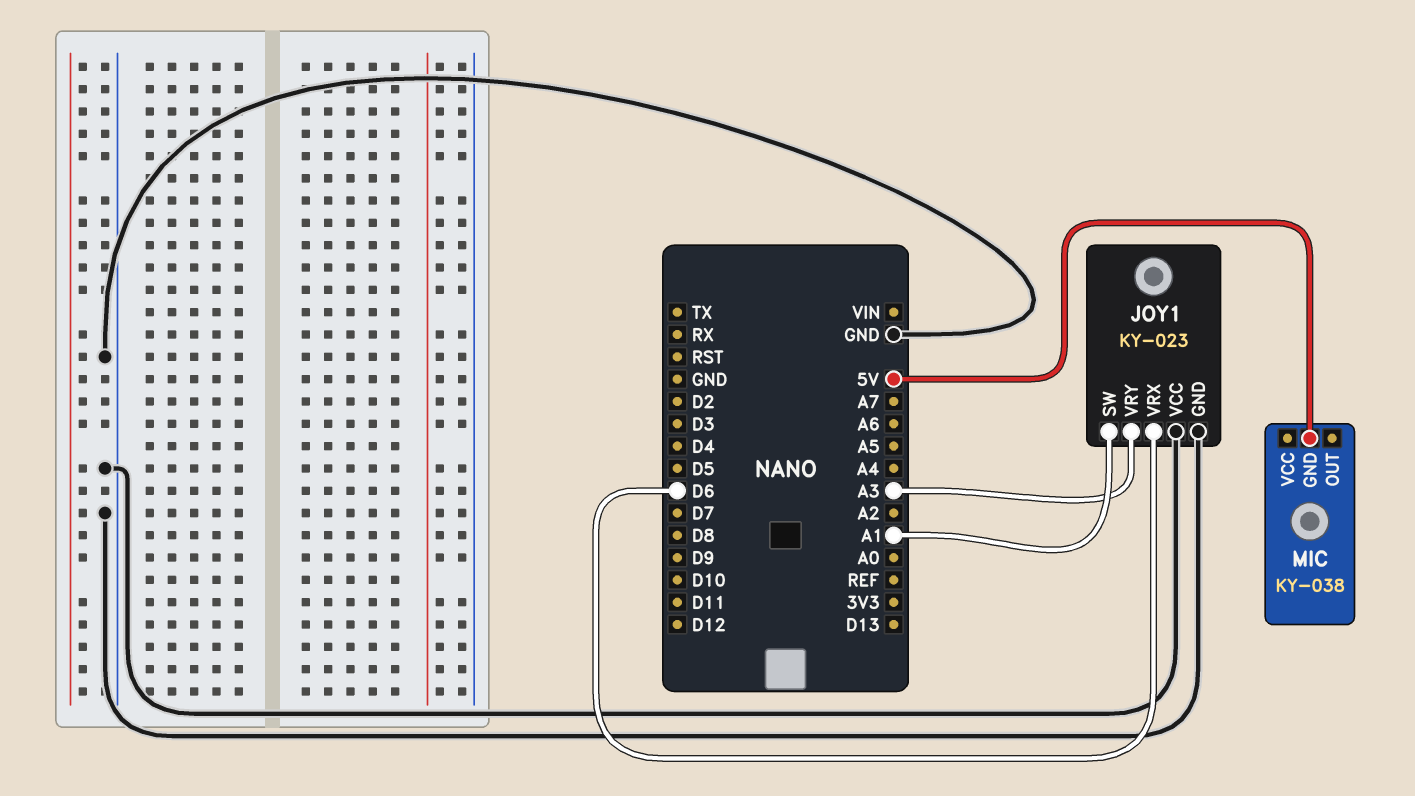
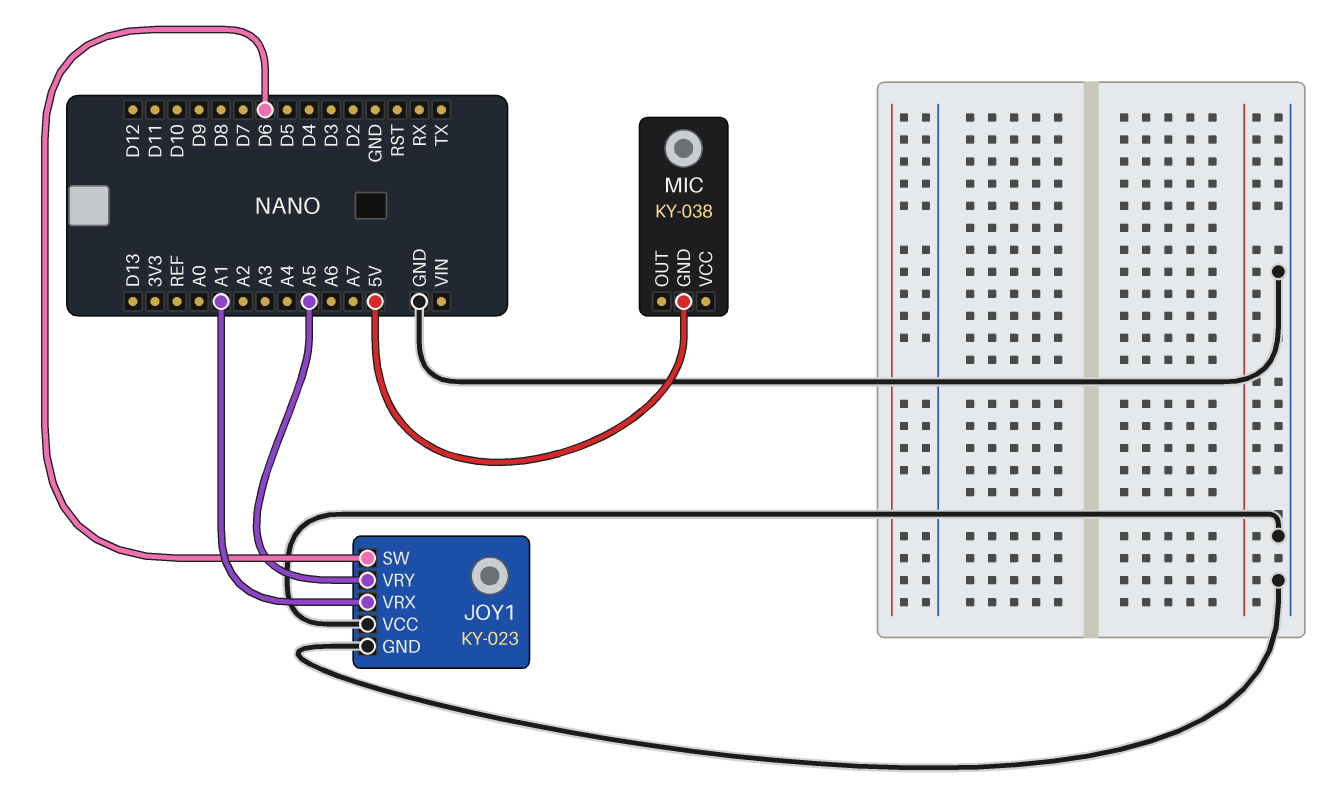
JOY1 pin SW: A1 -> D6
JOY1 pin VRX: D6 -> A1
JOY1 pin VRY: A3 -> A5

